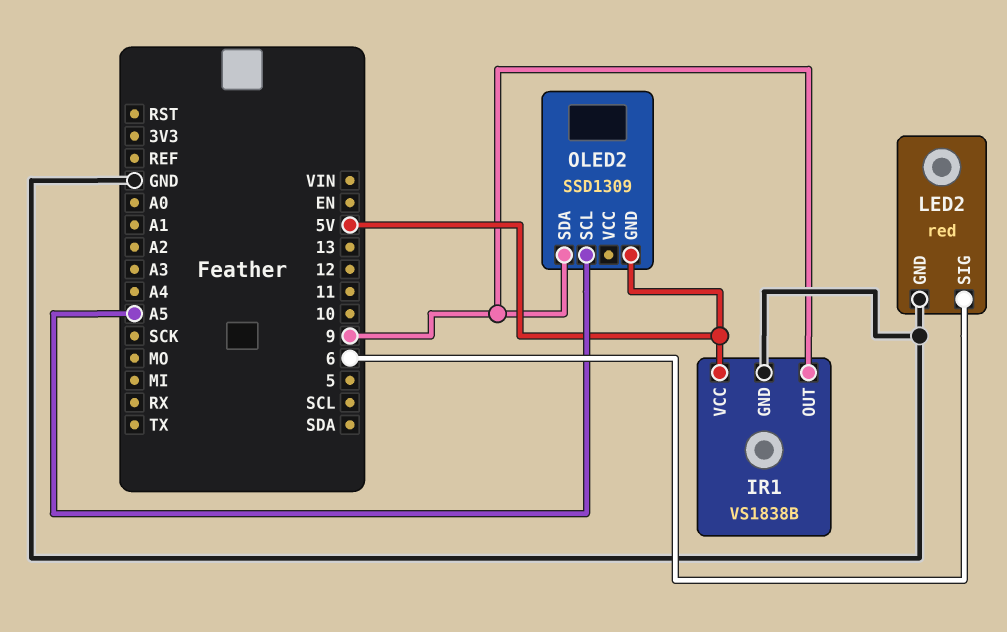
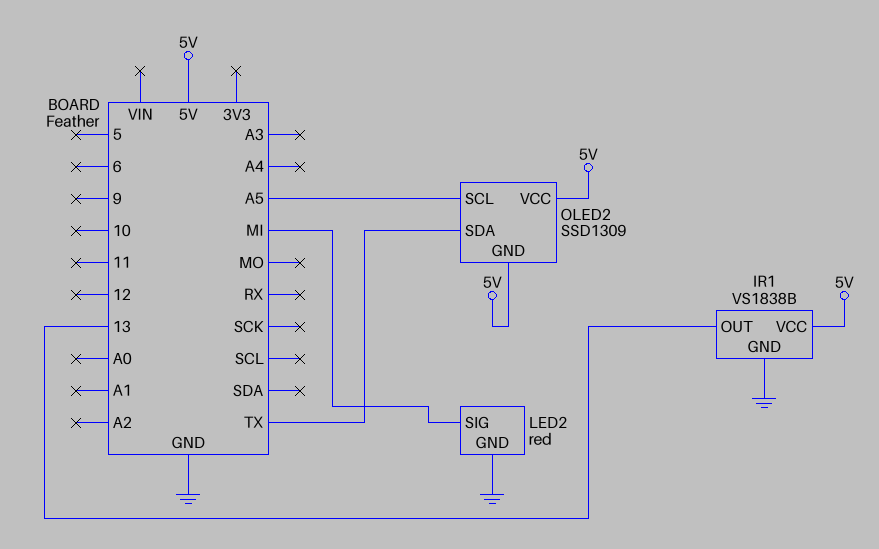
IR1 pin OUT: 9 -> 13
LED2 pin SIG: 6 -> MI
OLED2 pin SDA: 9 -> TX
OLED2 pin VCC: none -> 5V

